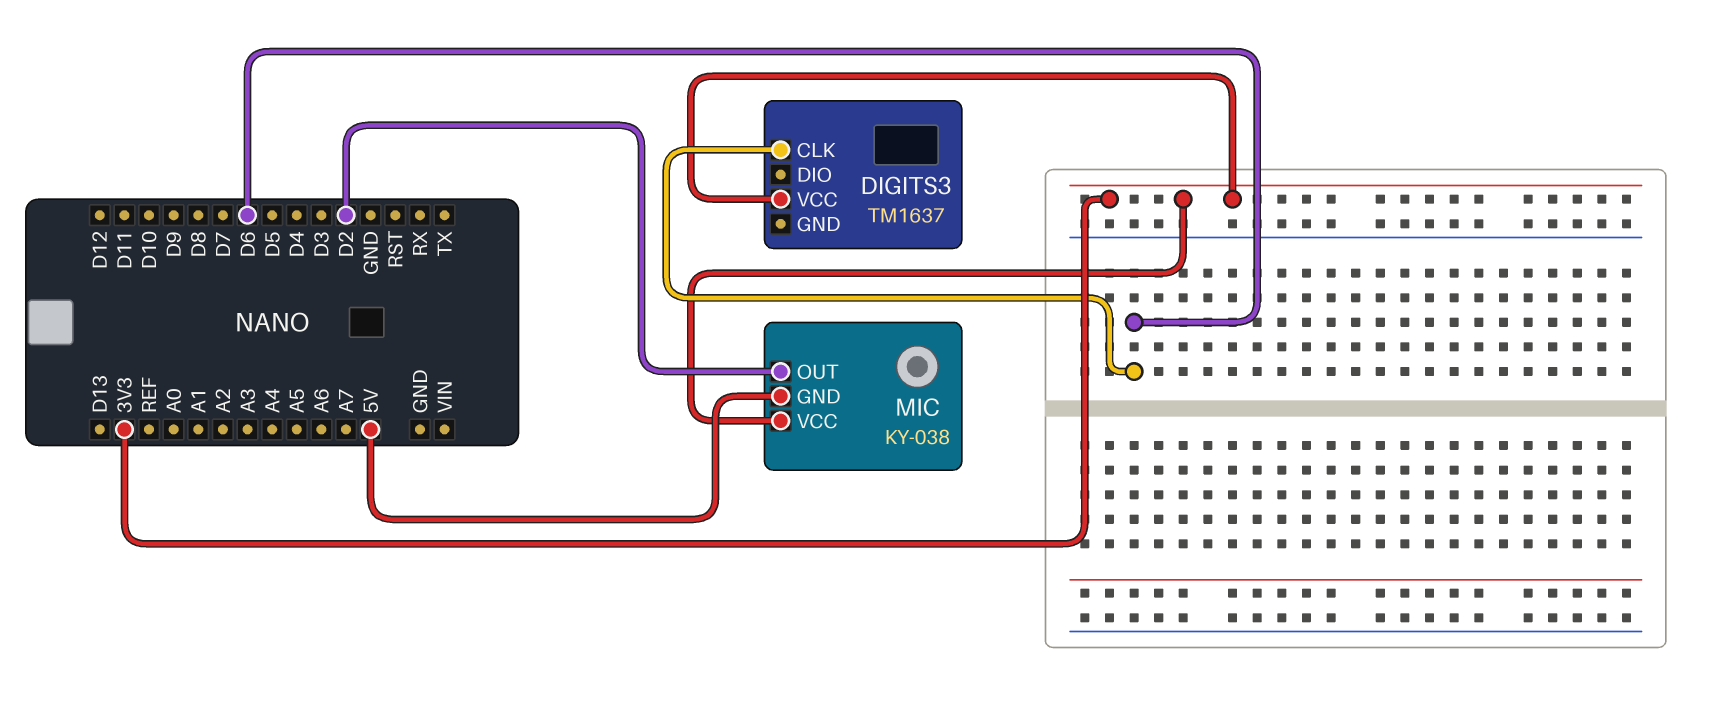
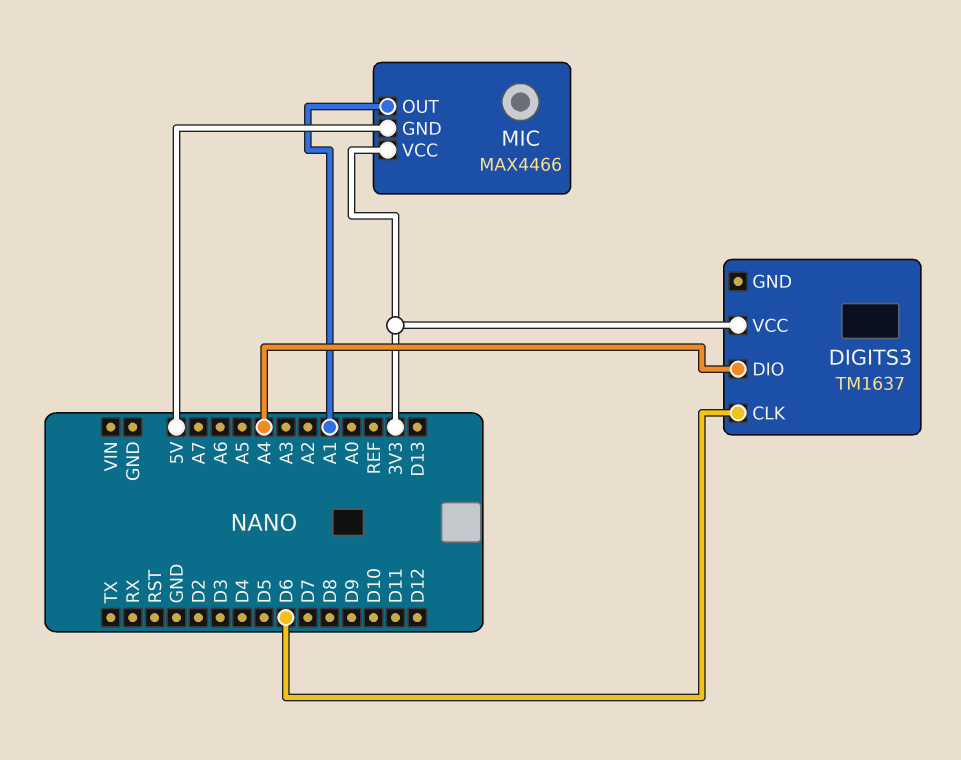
DIGITS3 pin DIO: none -> A4
MIC: KY-038 -> MAX4466
MIC pin OUT: D2 -> A1

